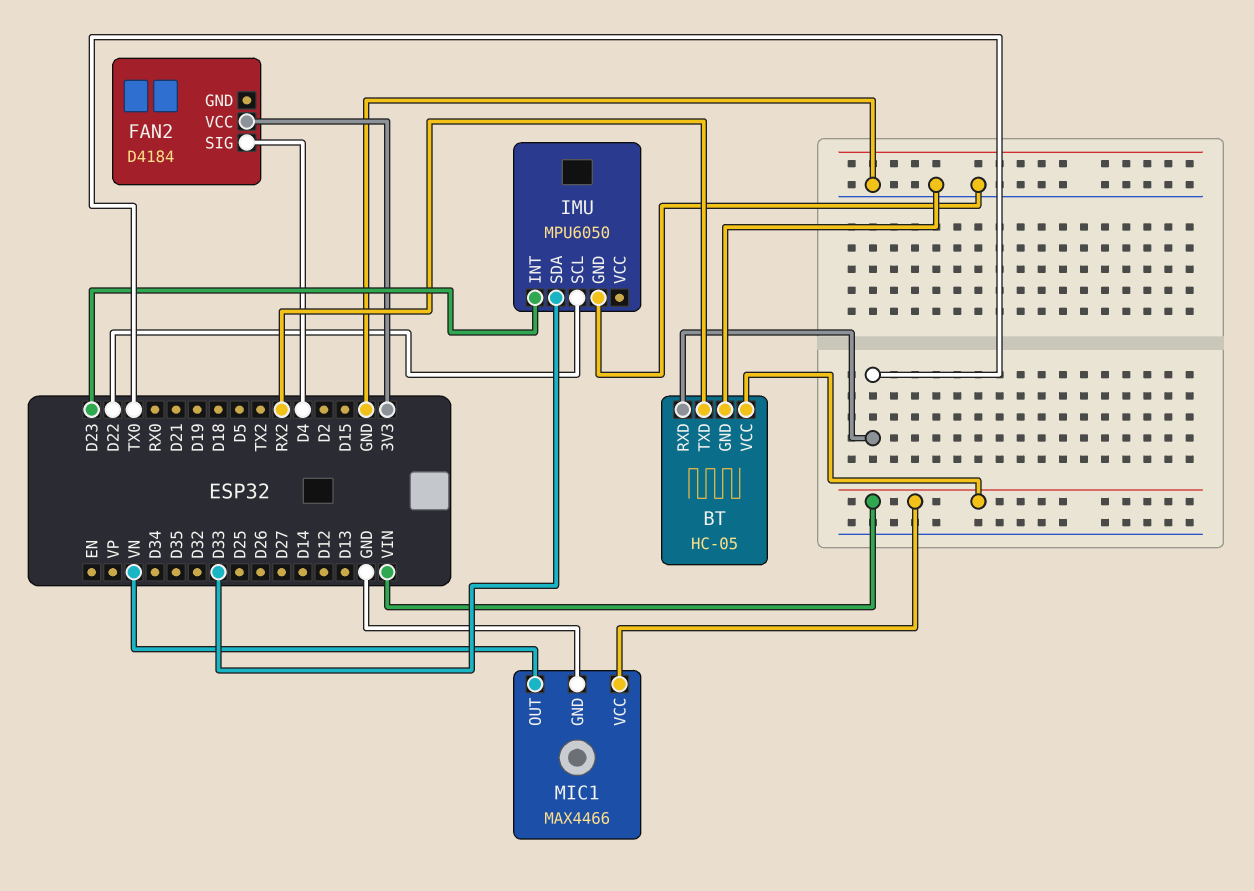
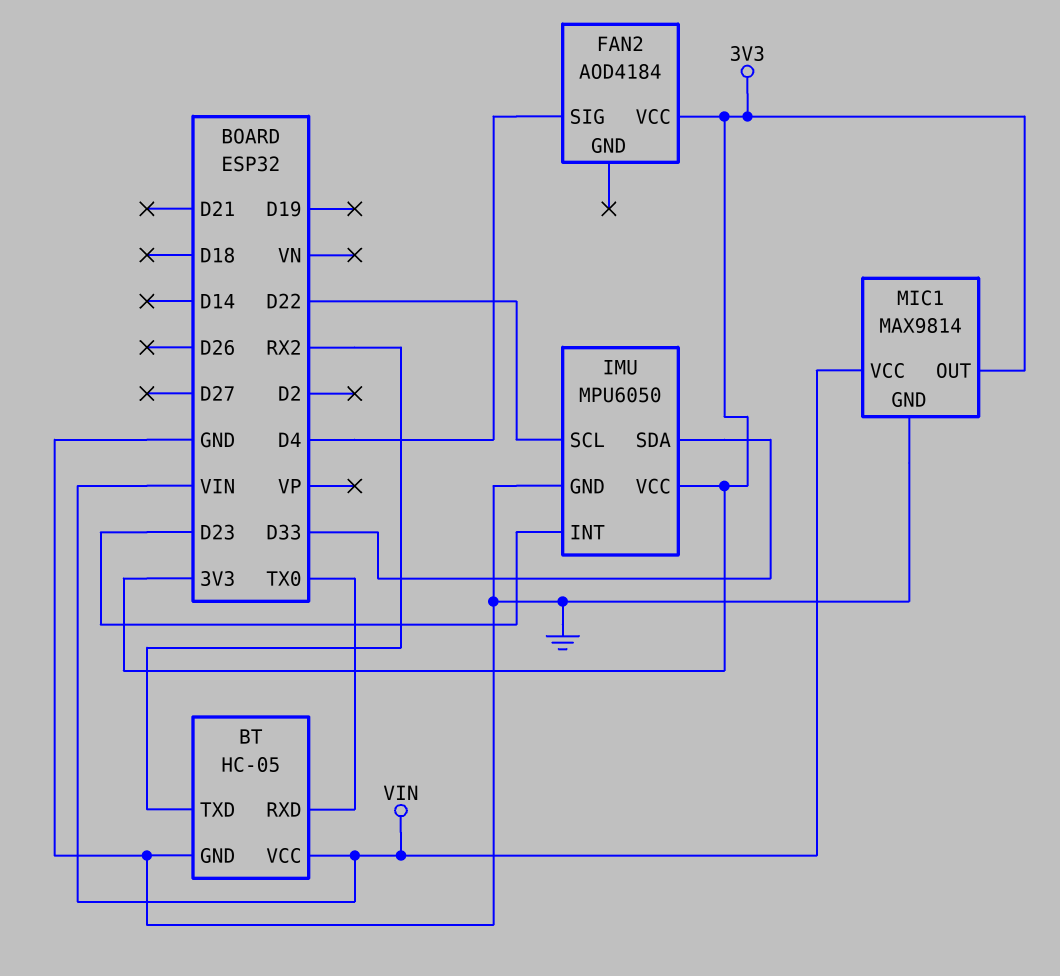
FAN2: D4184 -> AOD4184
IMU pin VCC: none -> 3V3
MIC1: MAX4466 -> MAX9814
MIC1 pin OUT: VN -> 3V3

